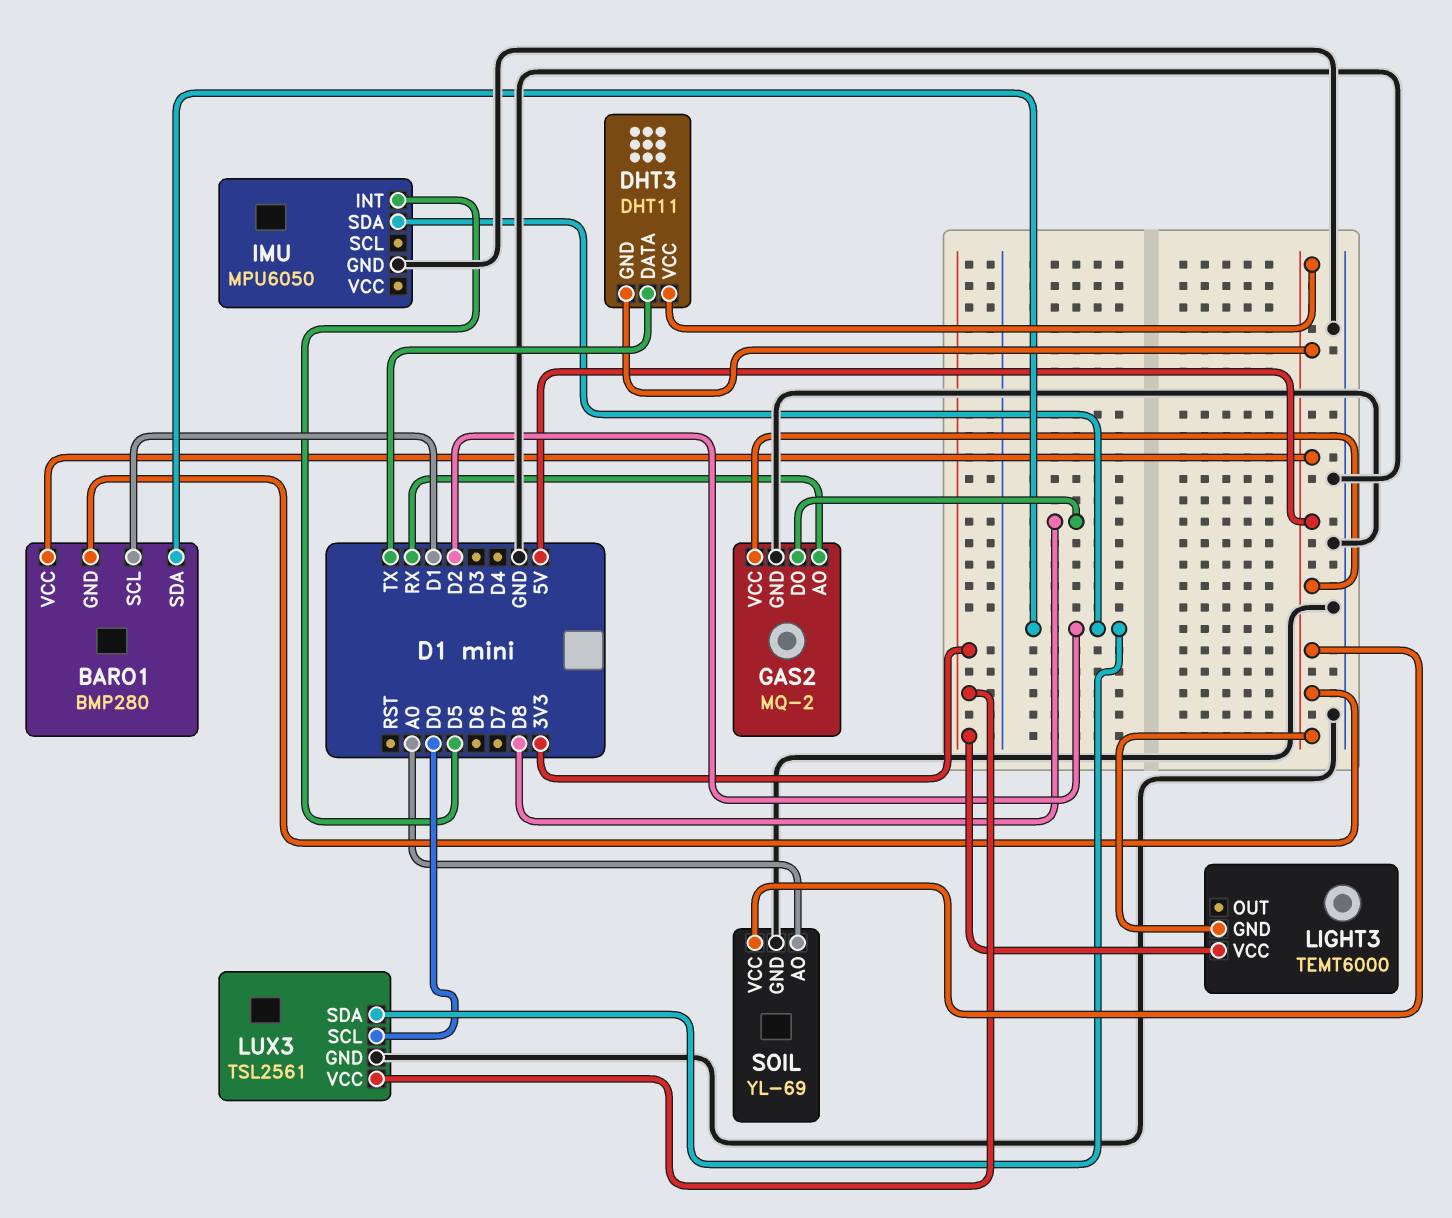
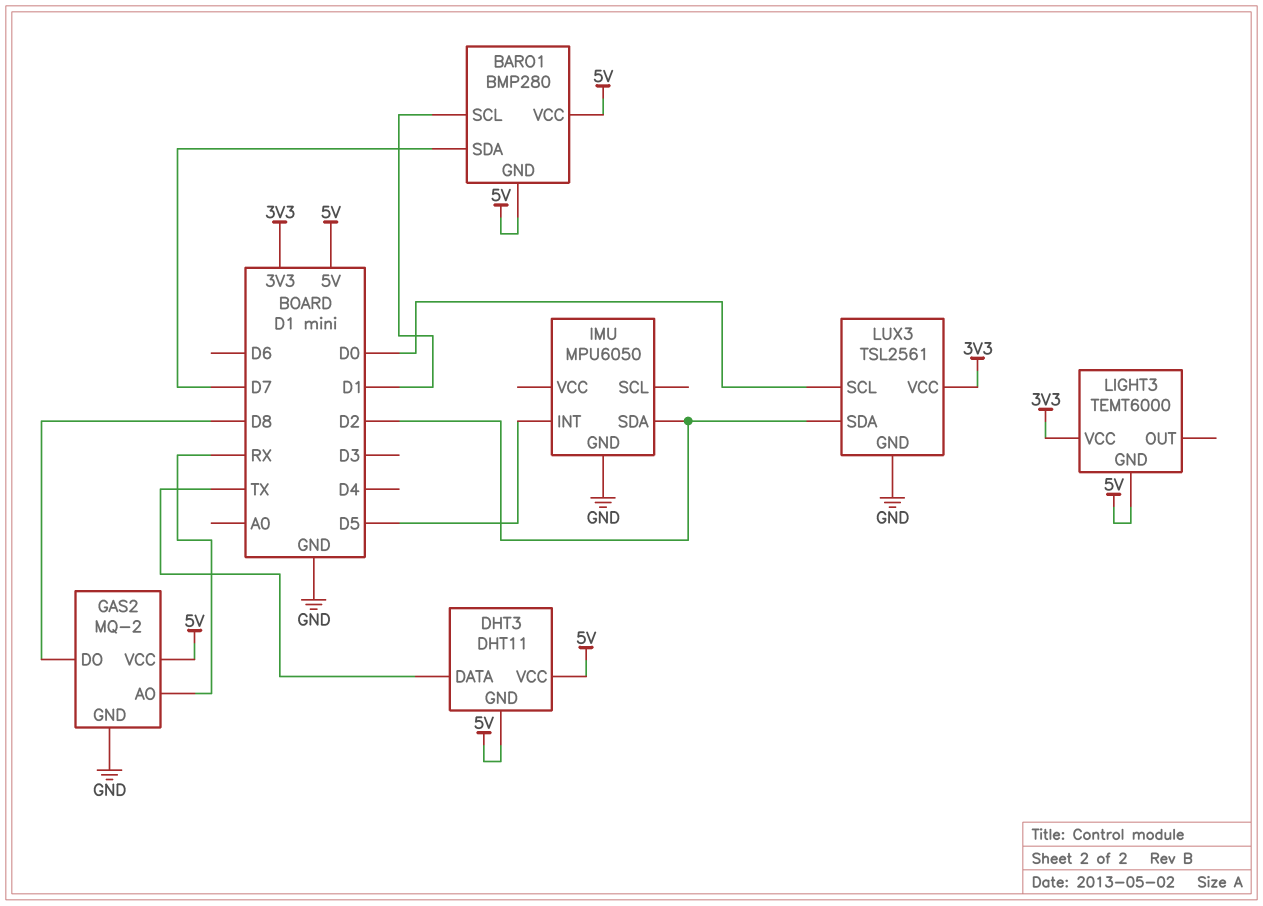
BARO1 pin SDA: D2 -> D7
SOIL: YL-69 -> none
SOIL pin AO: A0 -> none
SOIL pin GND: GND -> none
SOIL pin VCC: 5V -> none

